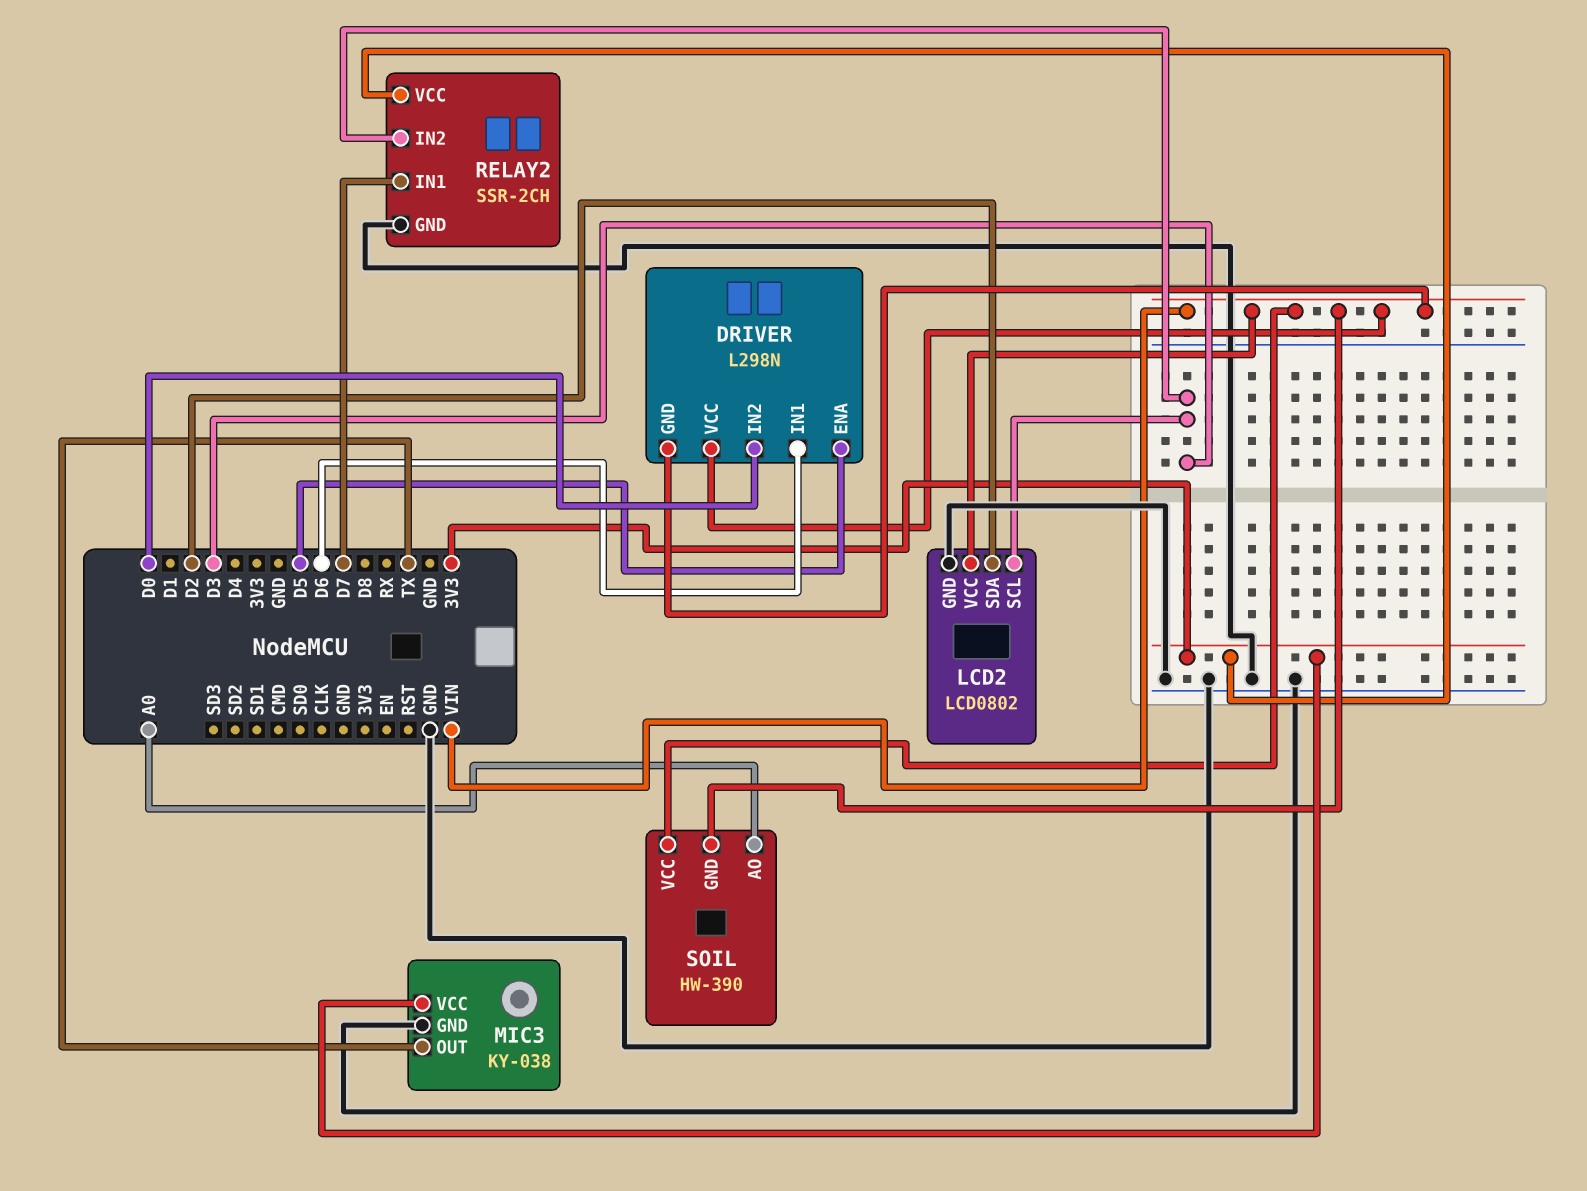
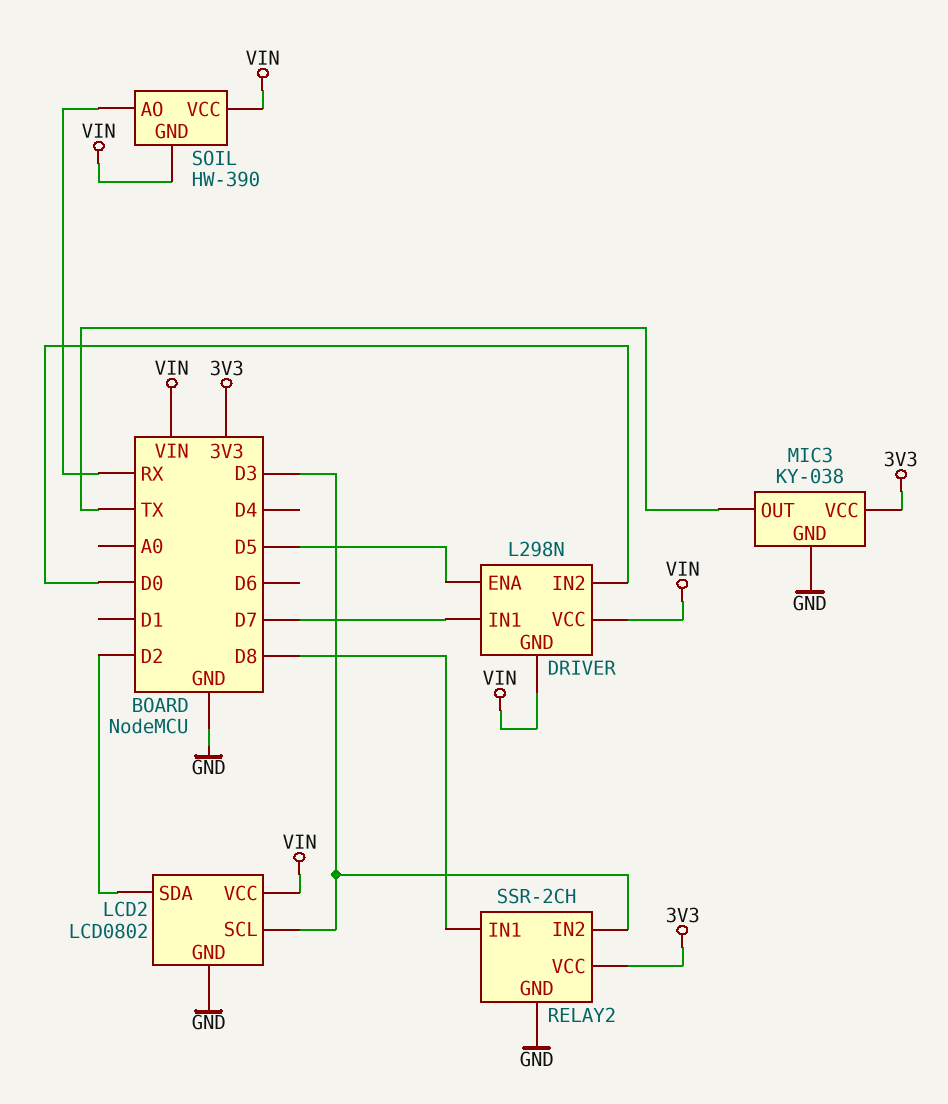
DRIVER pin IN1: D6 -> D7
RELAY2 pin IN1: D7 -> D8
SOIL pin AO: A0 -> RX

